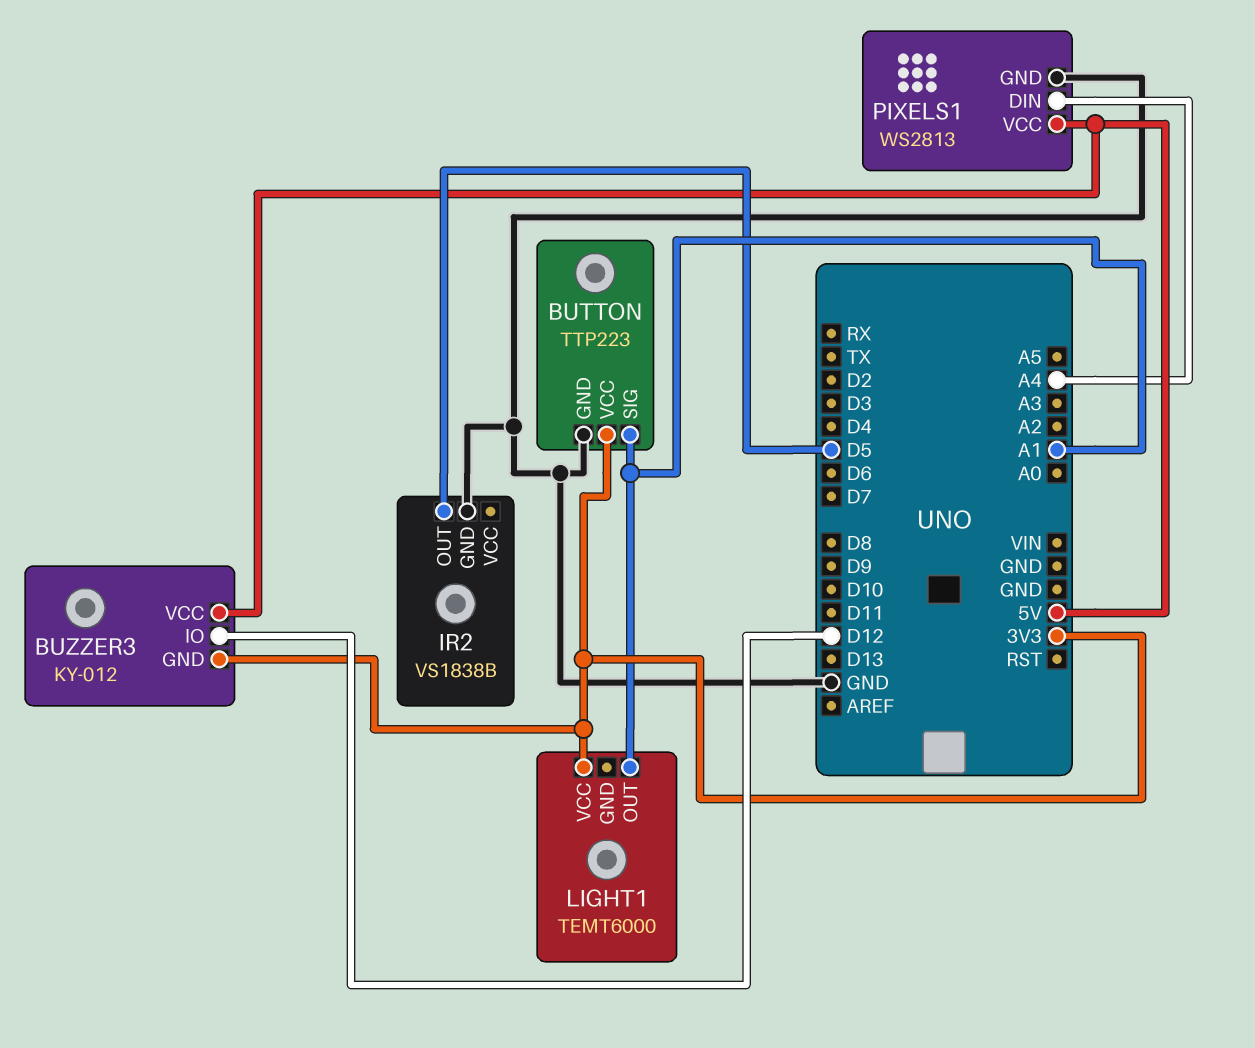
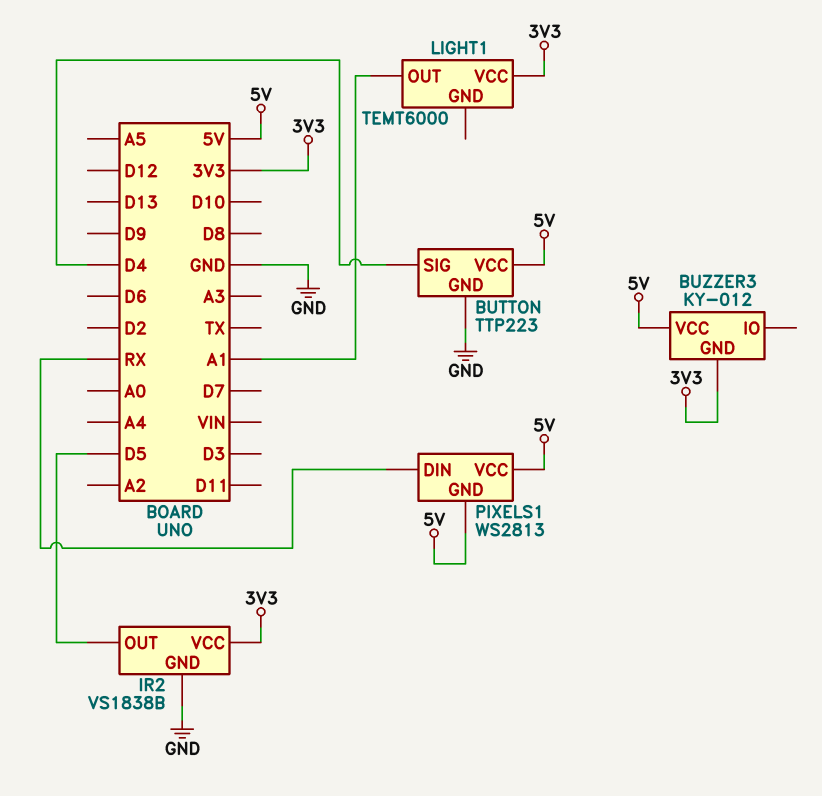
BUTTON pin SIG: A1 -> D4
BUTTON pin VCC: 3V3 -> 5V
BUZZER3 pin IO: D12 -> none
IR2 pin VCC: none -> 3V3
PIXELS1 pin DIN: A4 -> RX
PIXELS1 pin GND: GND -> 5V

